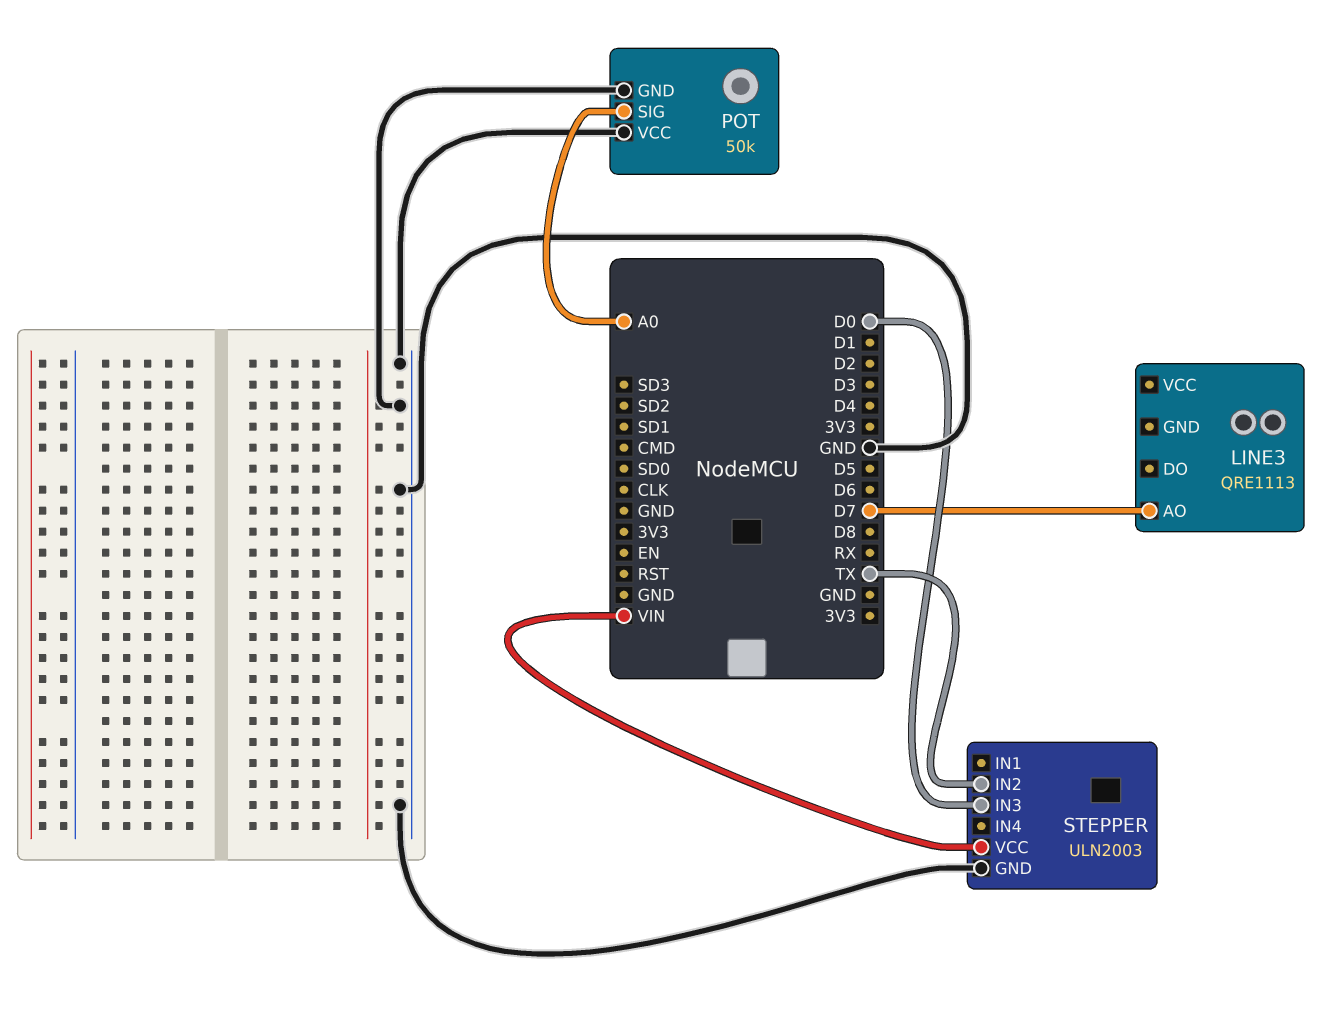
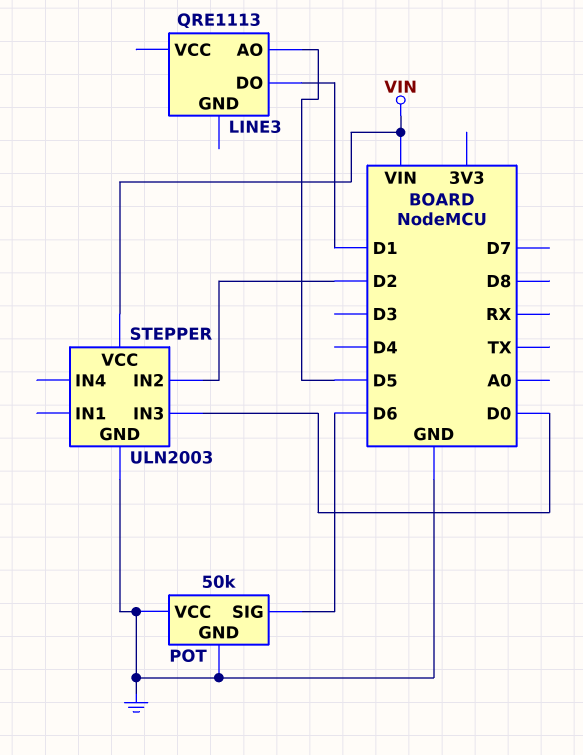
LINE3 pin AO: D7 -> D5
LINE3 pin DO: none -> D1
POT pin SIG: A0 -> D6
STEPPER pin IN2: TX -> D2

